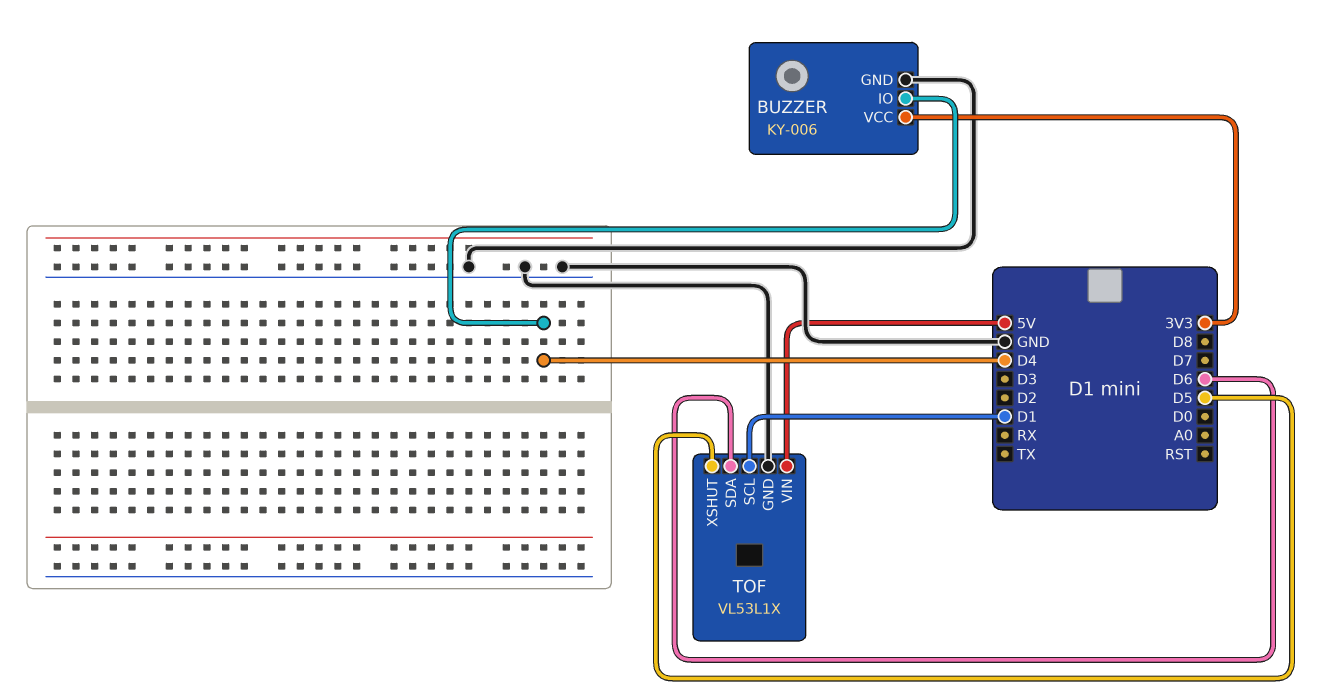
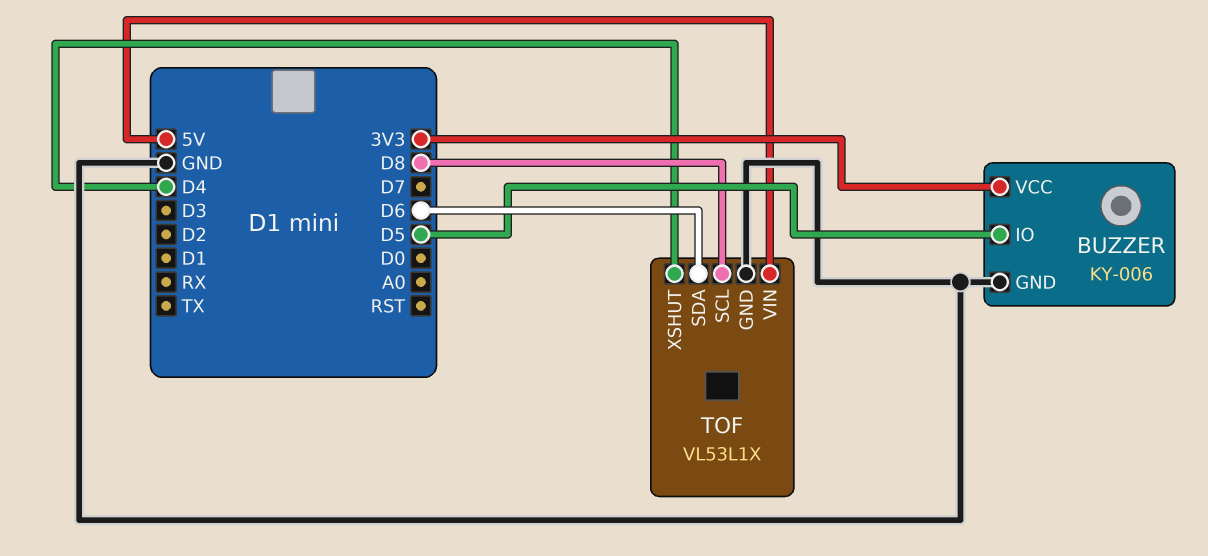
BUZZER pin IO: D4 -> D5
TOF pin SCL: D1 -> D8
TOF pin XSHUT: D5 -> D4

